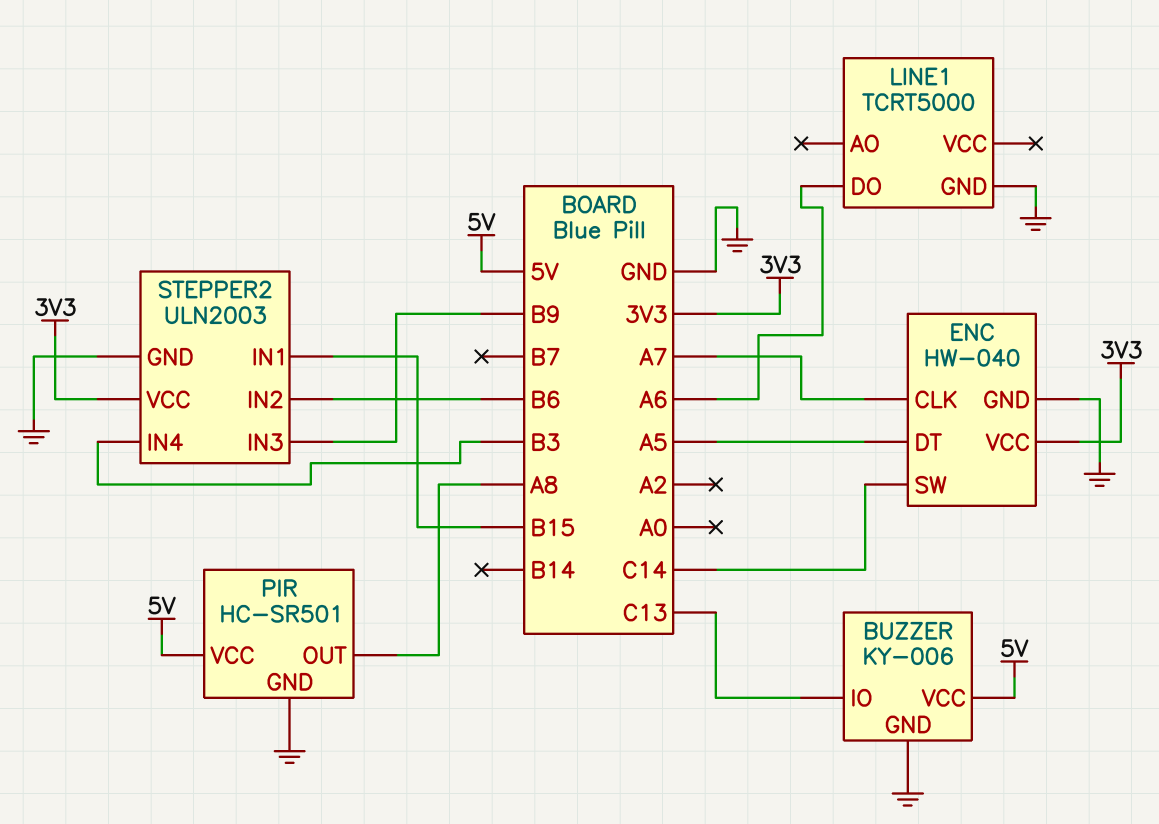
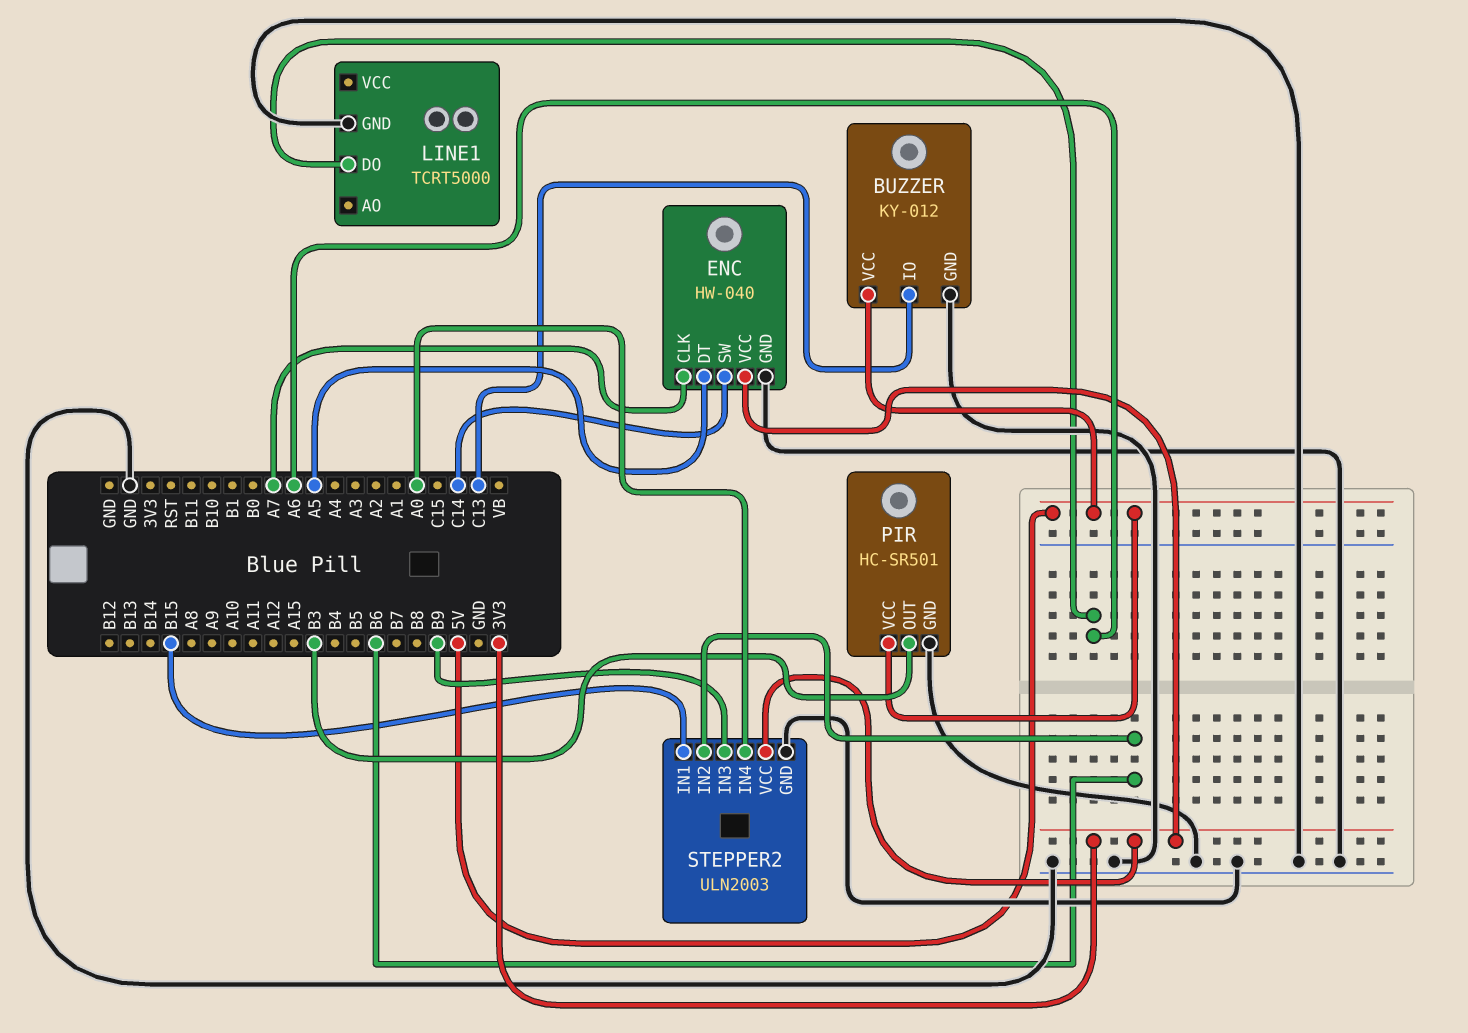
BUZZER: KY-006 -> KY-012
PIR pin OUT: A8 -> B3
STEPPER2 pin IN4: B3 -> A0

